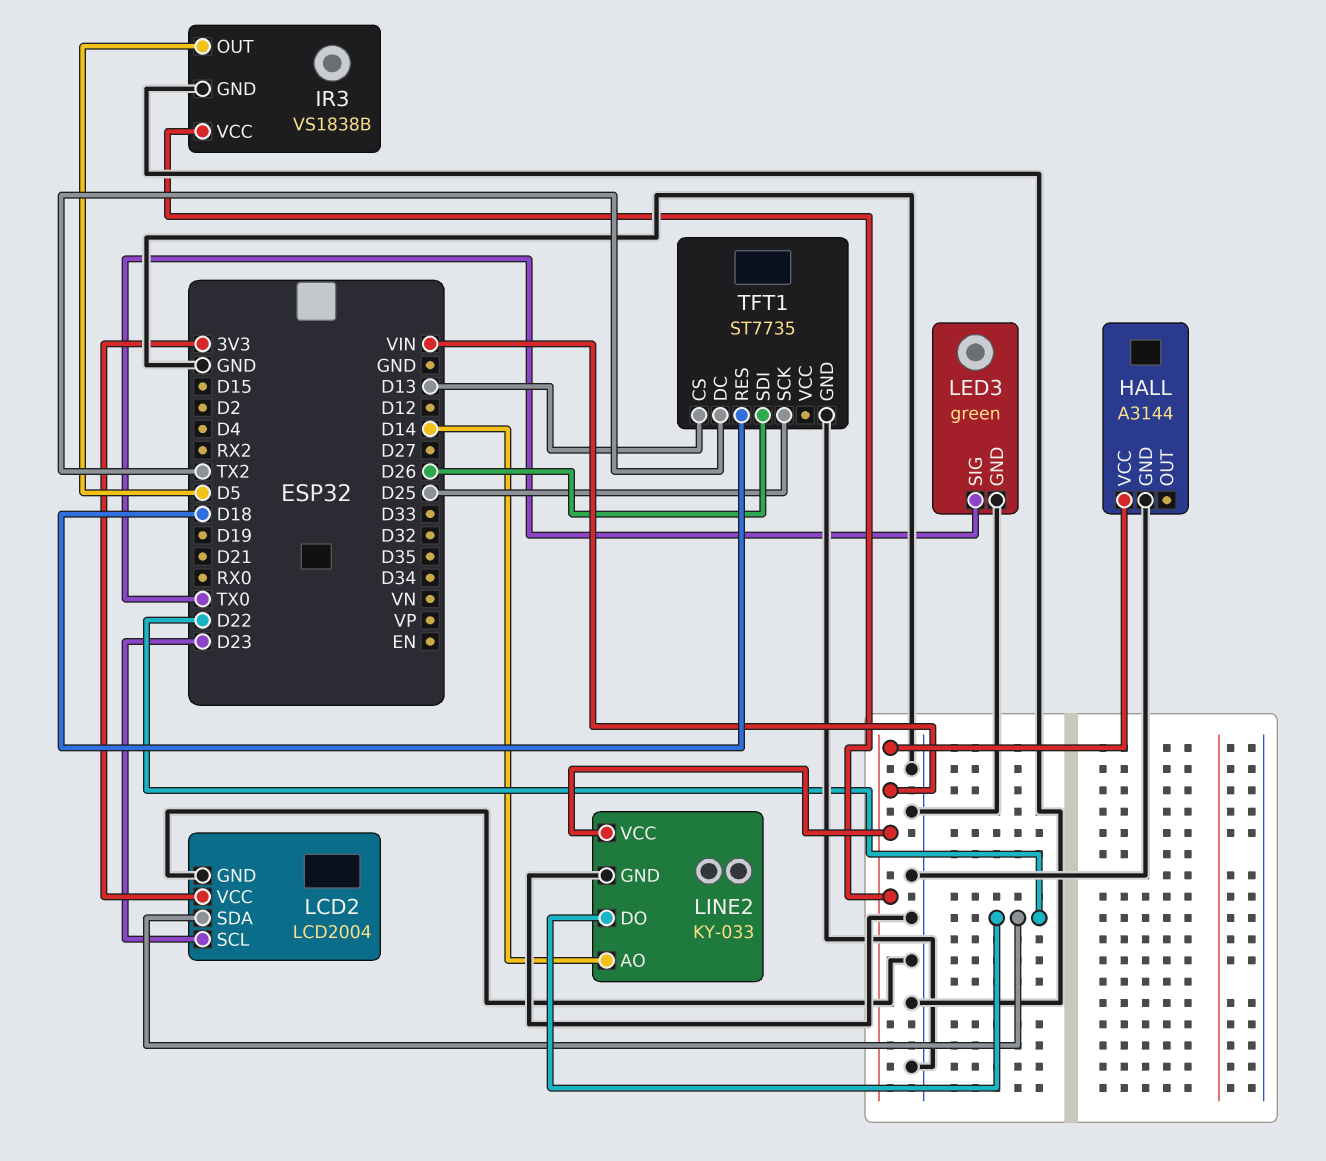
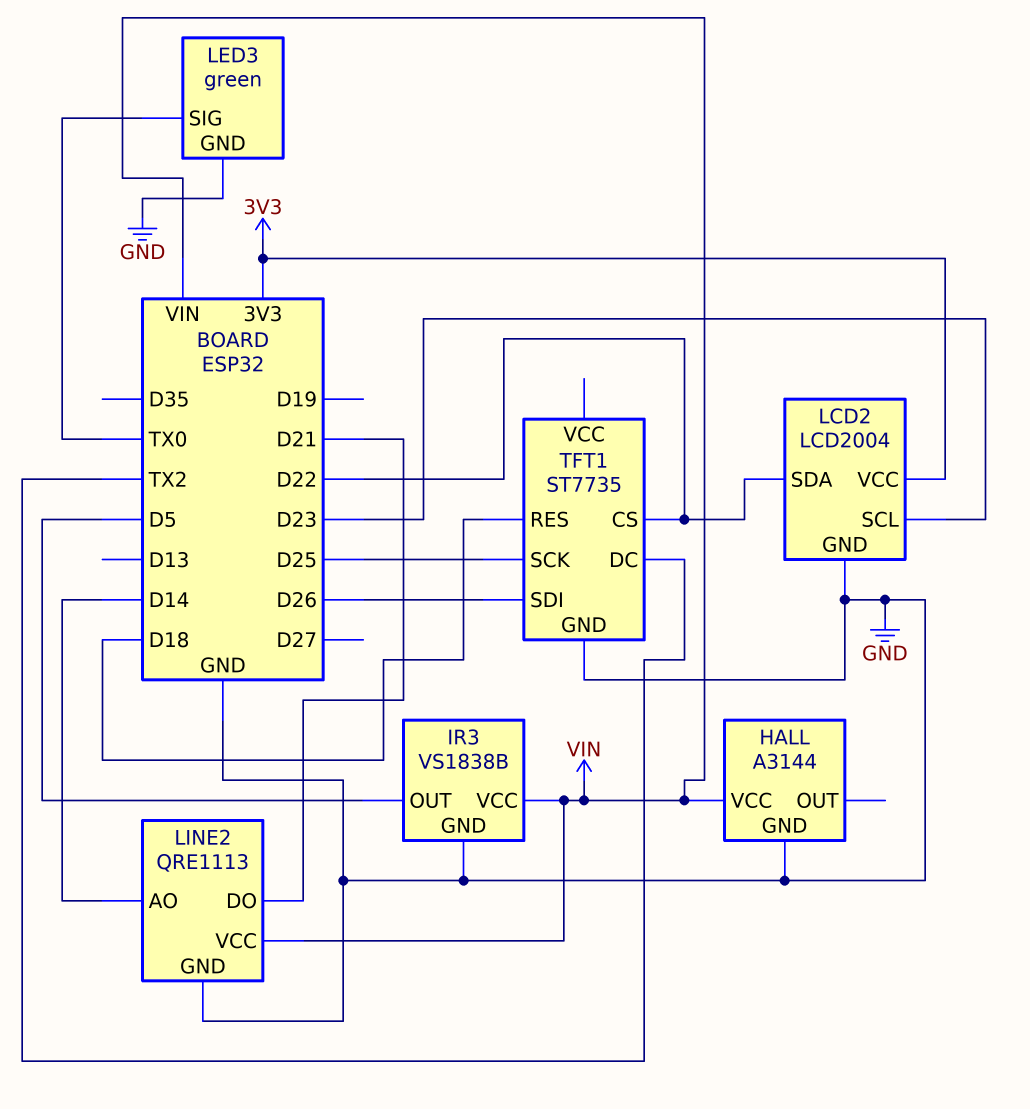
LINE2: KY-033 -> QRE1113
LINE2 pin DO: D22 -> D21
TFT1 pin CS: D13 -> D22

